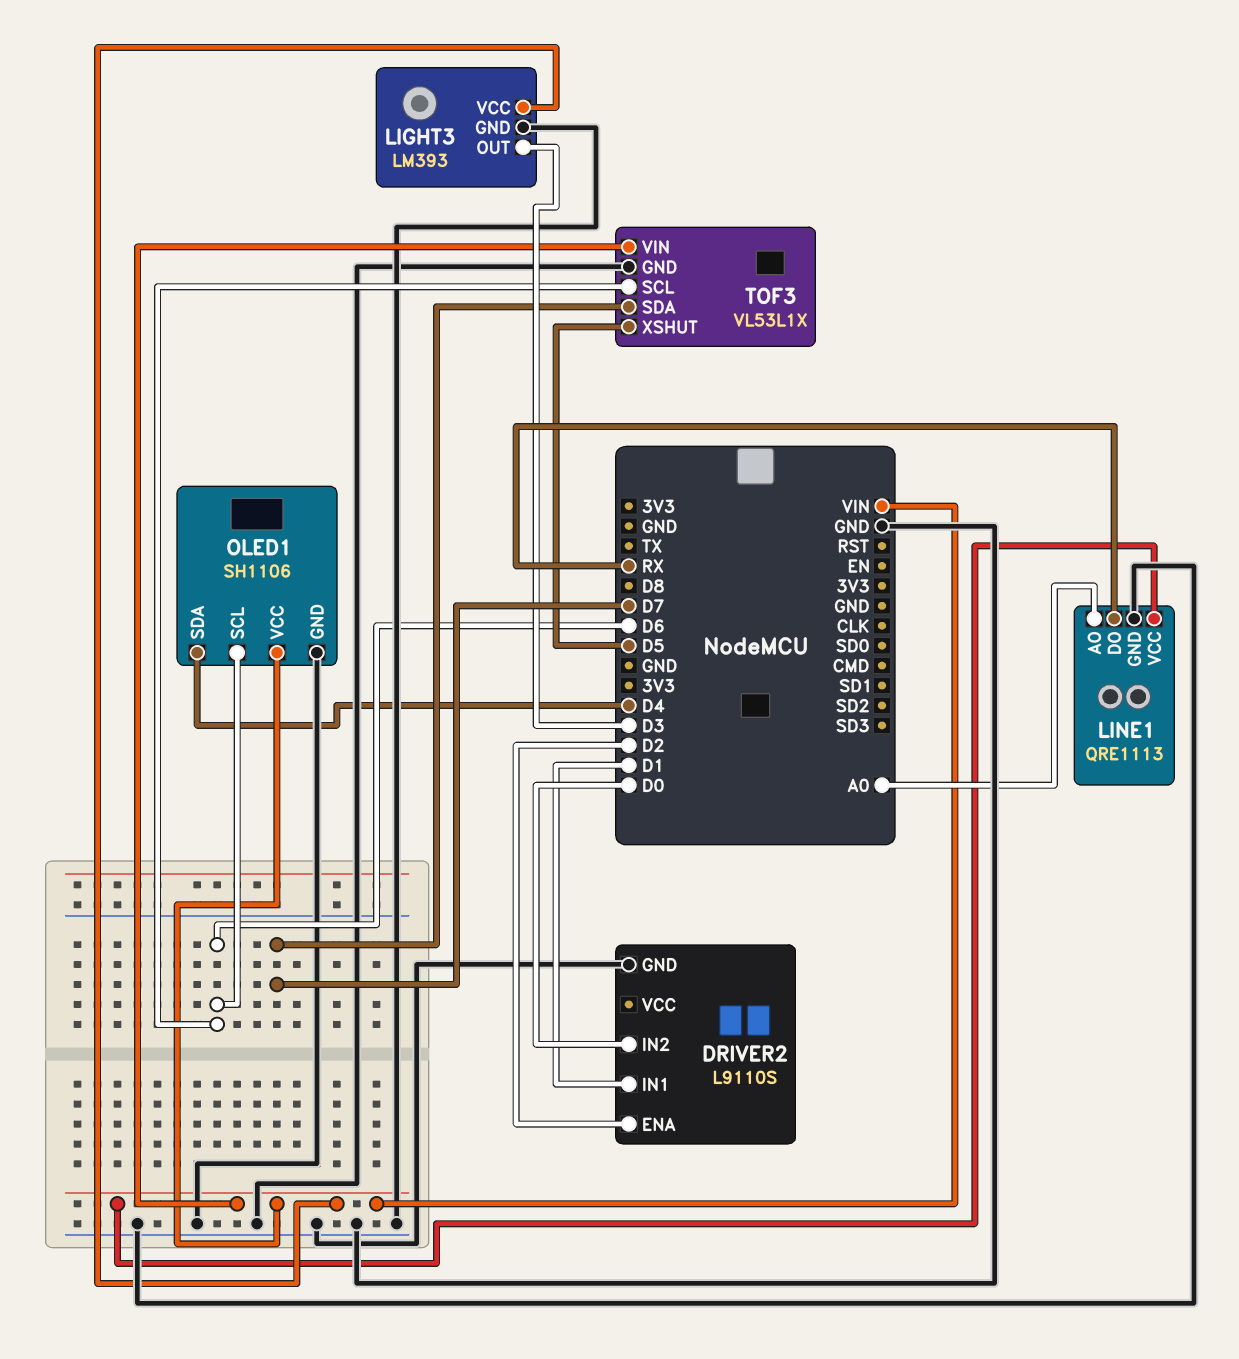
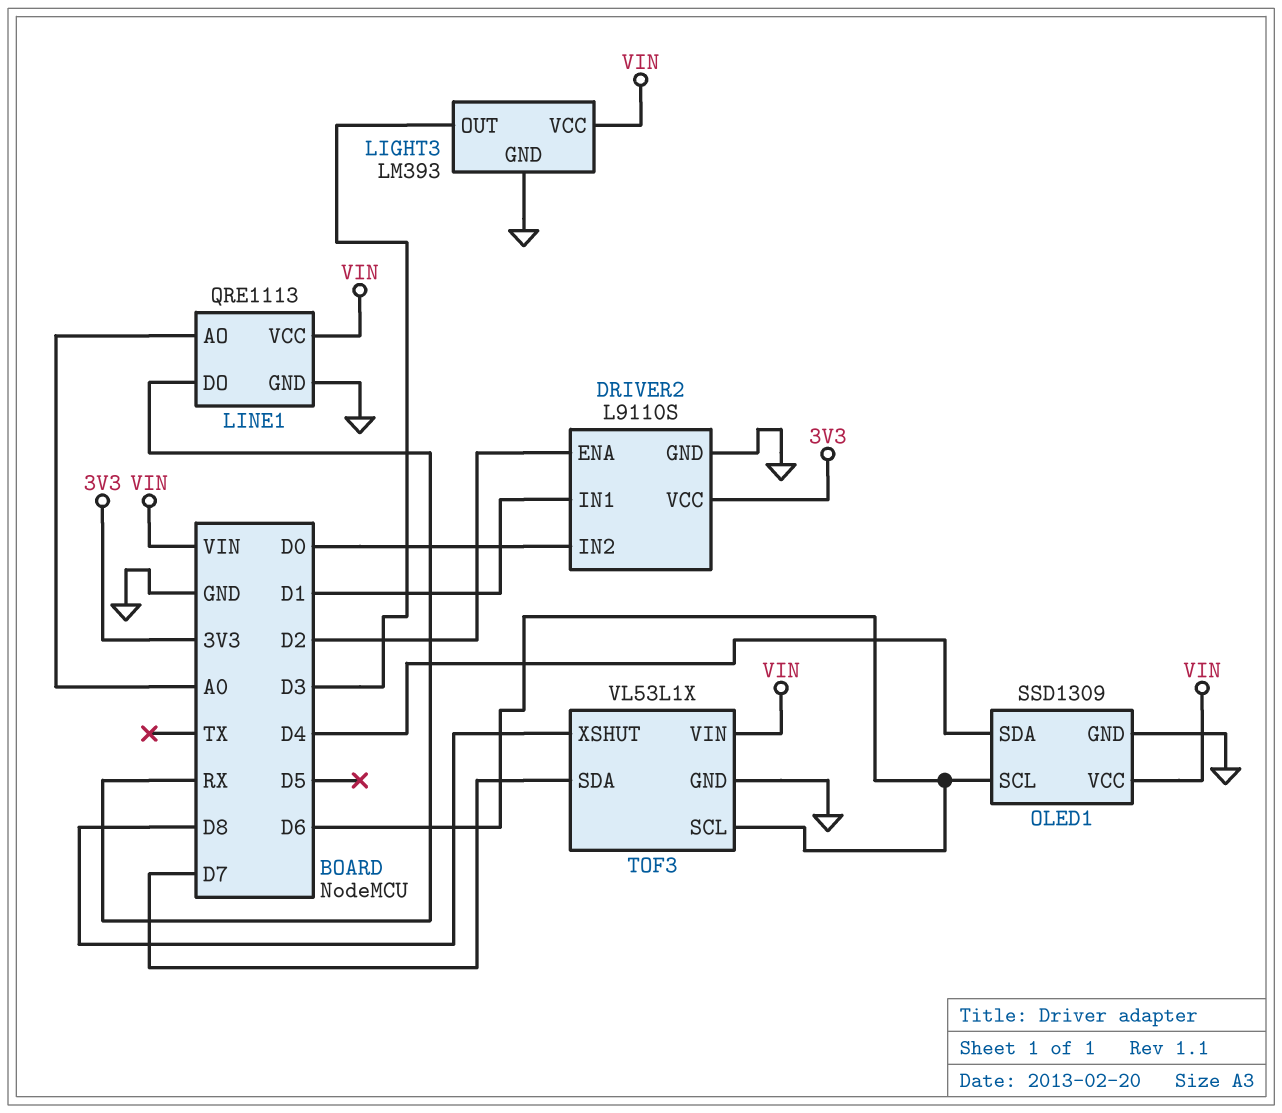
DRIVER2 pin VCC: none -> 3V3
OLED1: SH1106 -> SSD1309
TOF3 pin XSHUT: D5 -> D8

